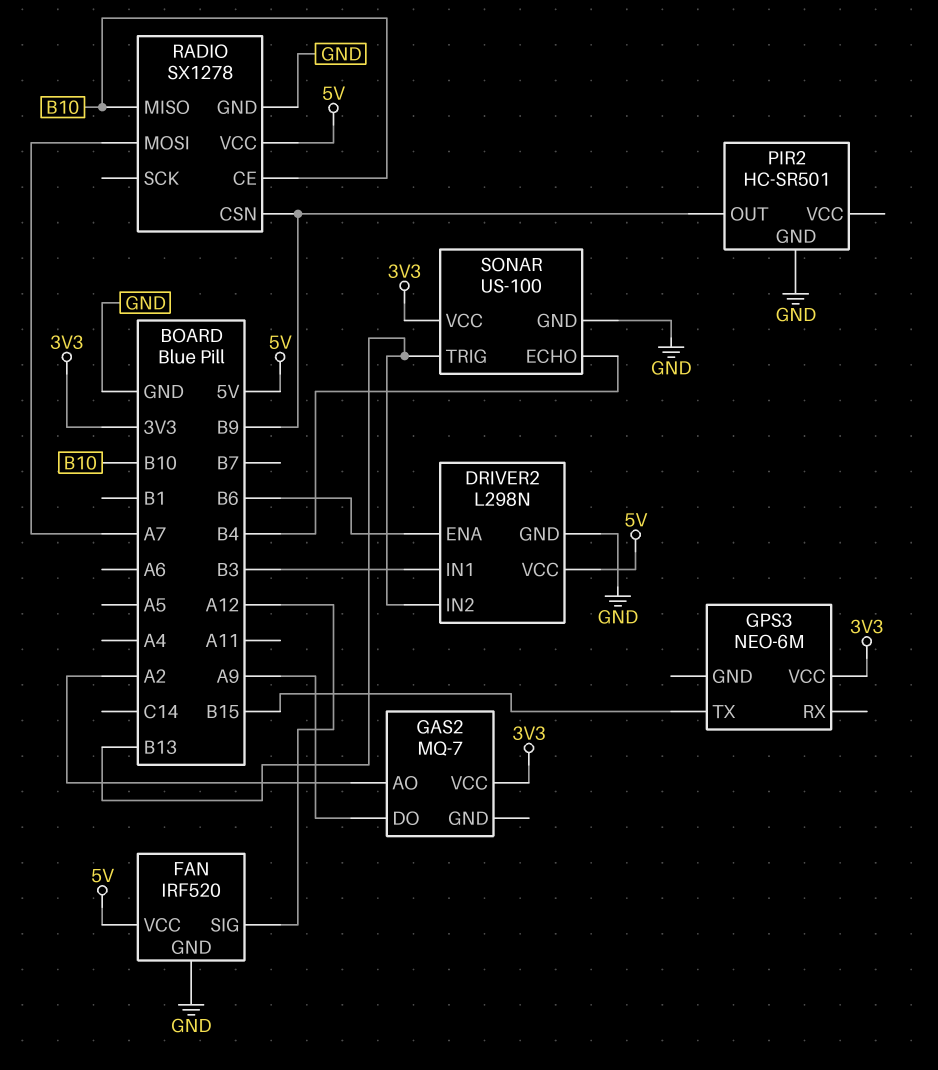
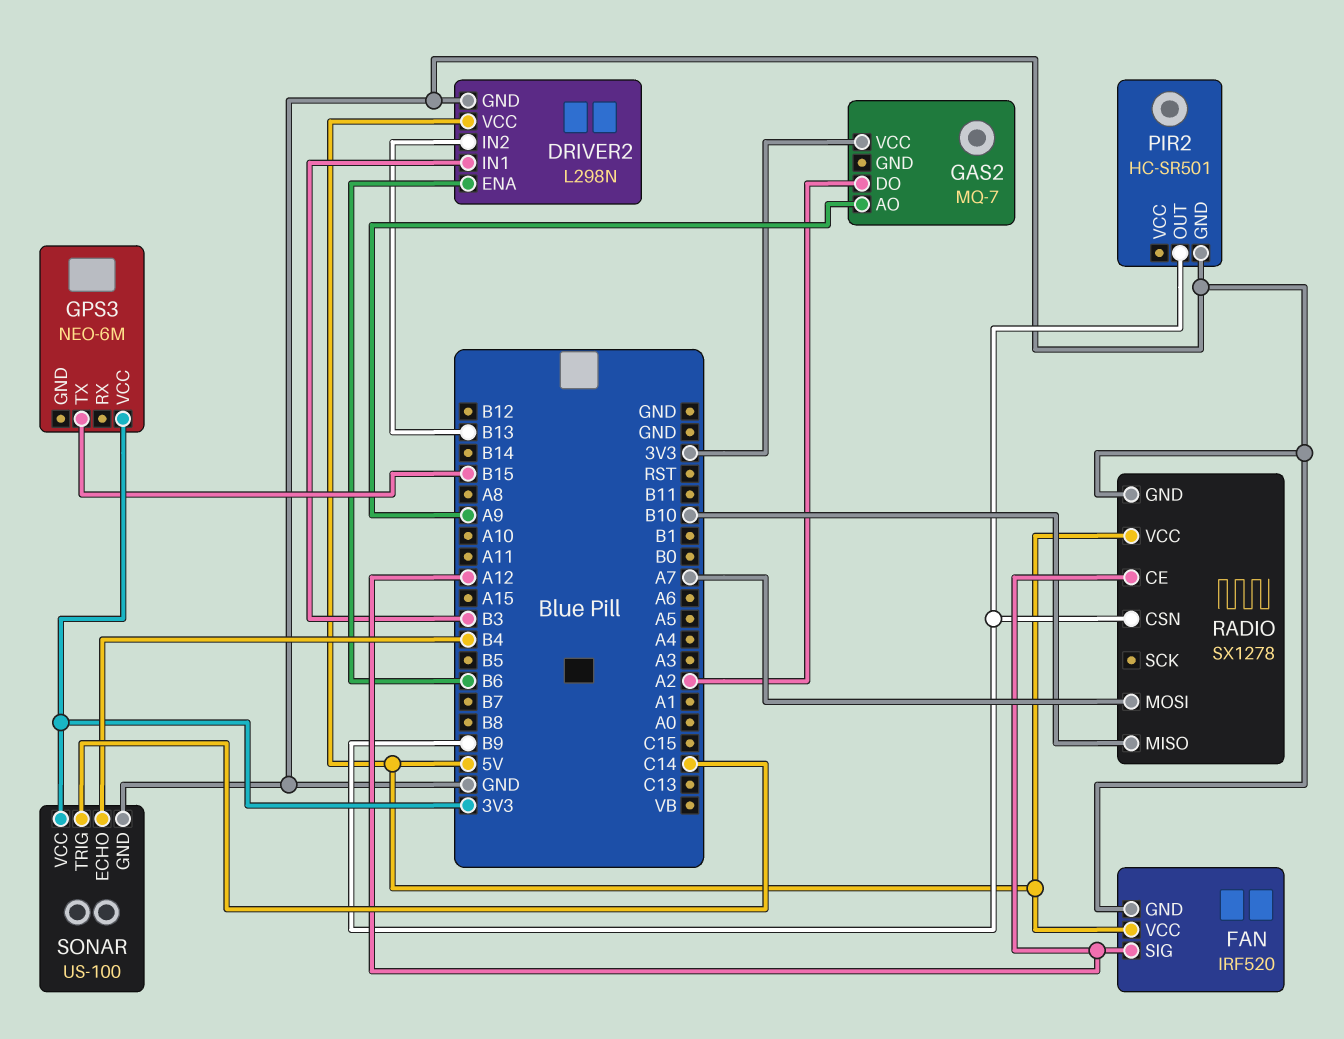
GAS2 pin AO: A2 -> A9
GAS2 pin DO: A9 -> A2
RADIO pin CE: B10 -> A12
SONAR pin TRIG: B13 -> C14

